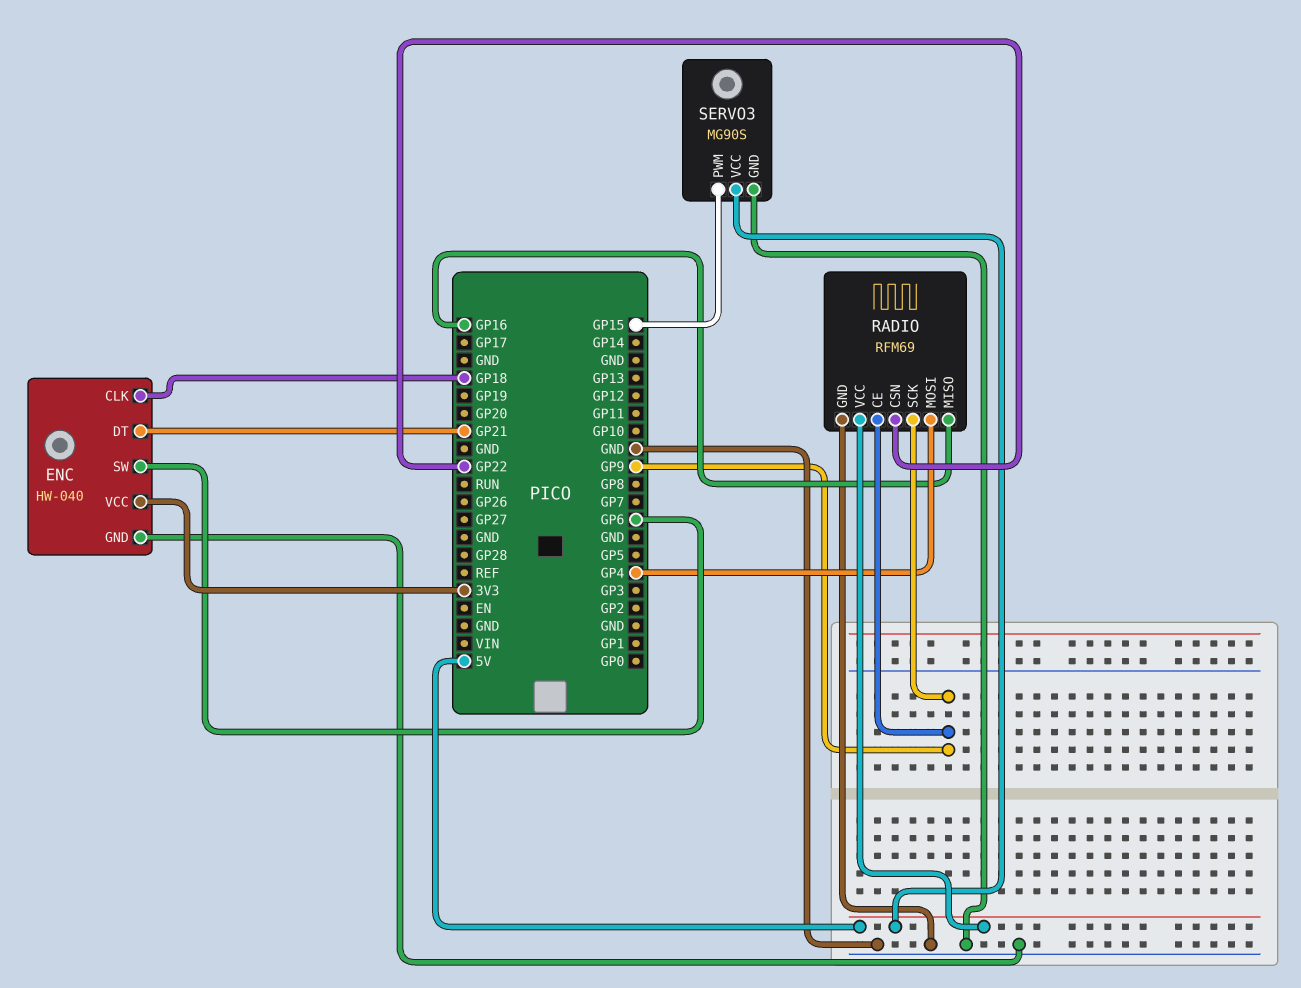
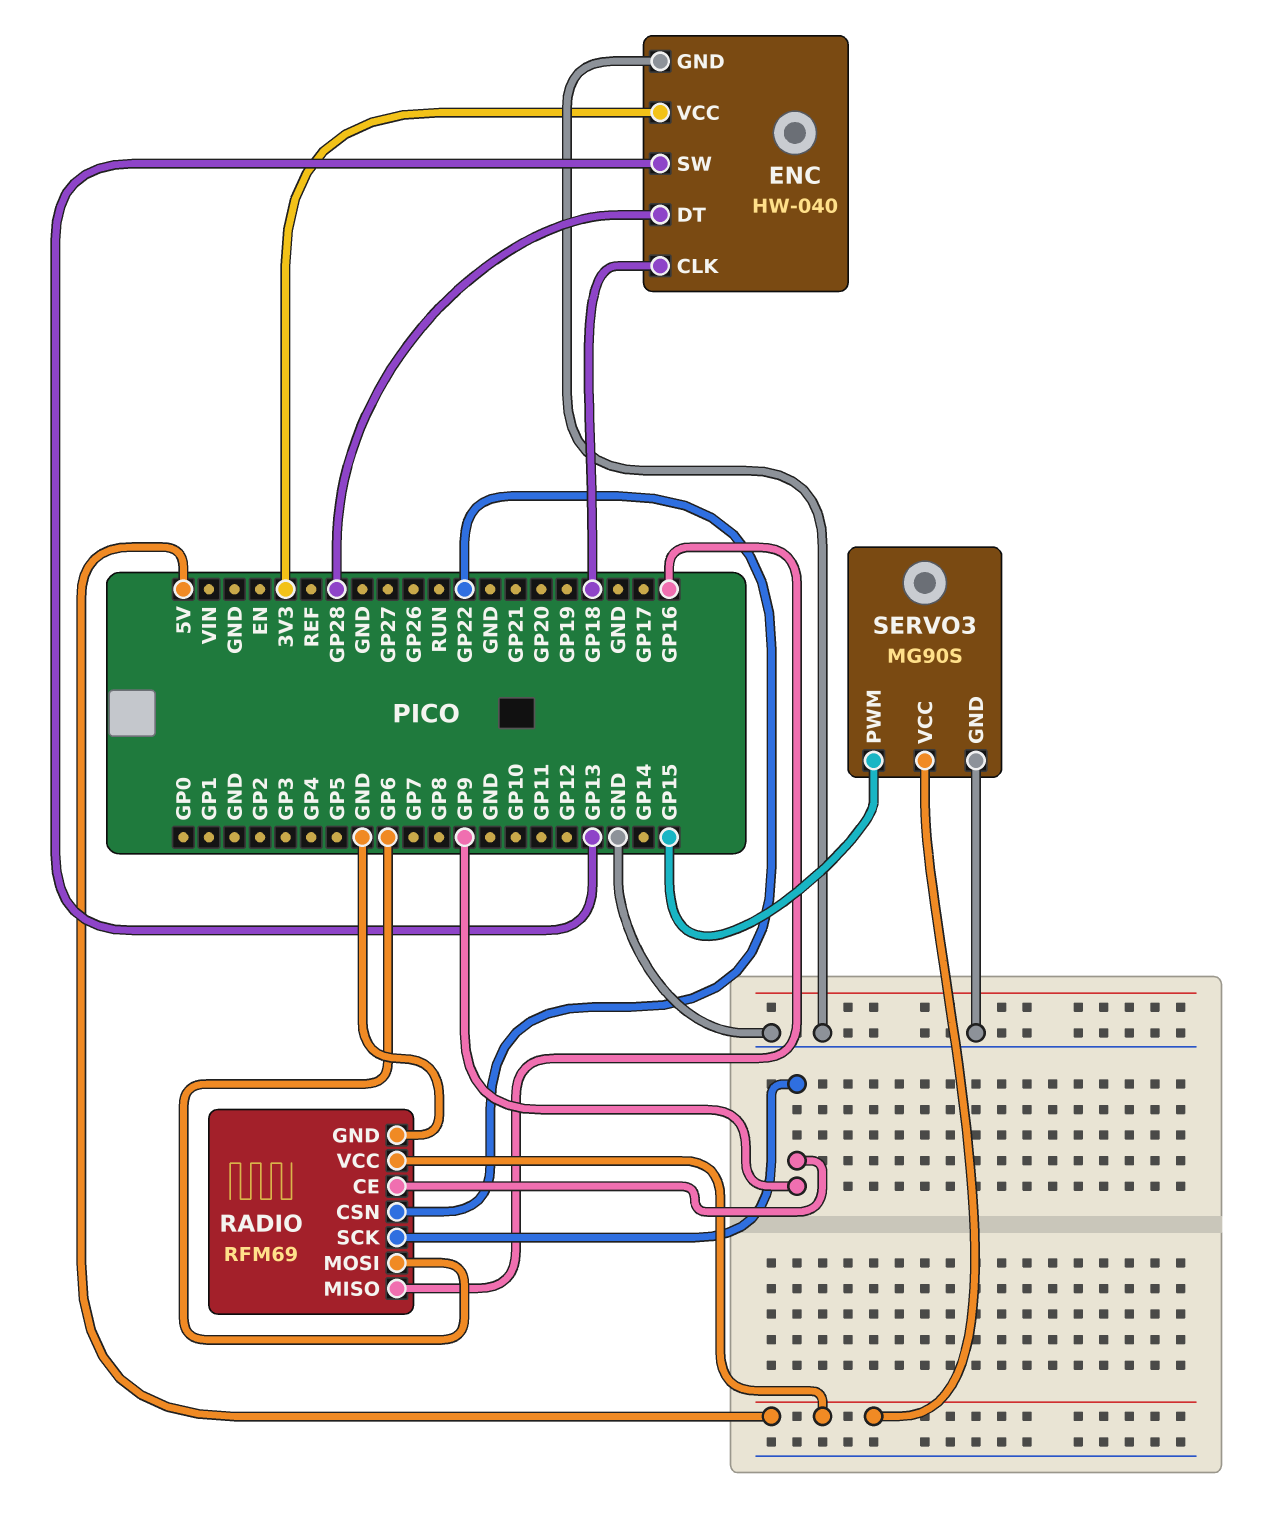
ENC pin DT: GP21 -> GP28
ENC pin SW: GP6 -> GP13
RADIO pin MOSI: GP4 -> GP6

